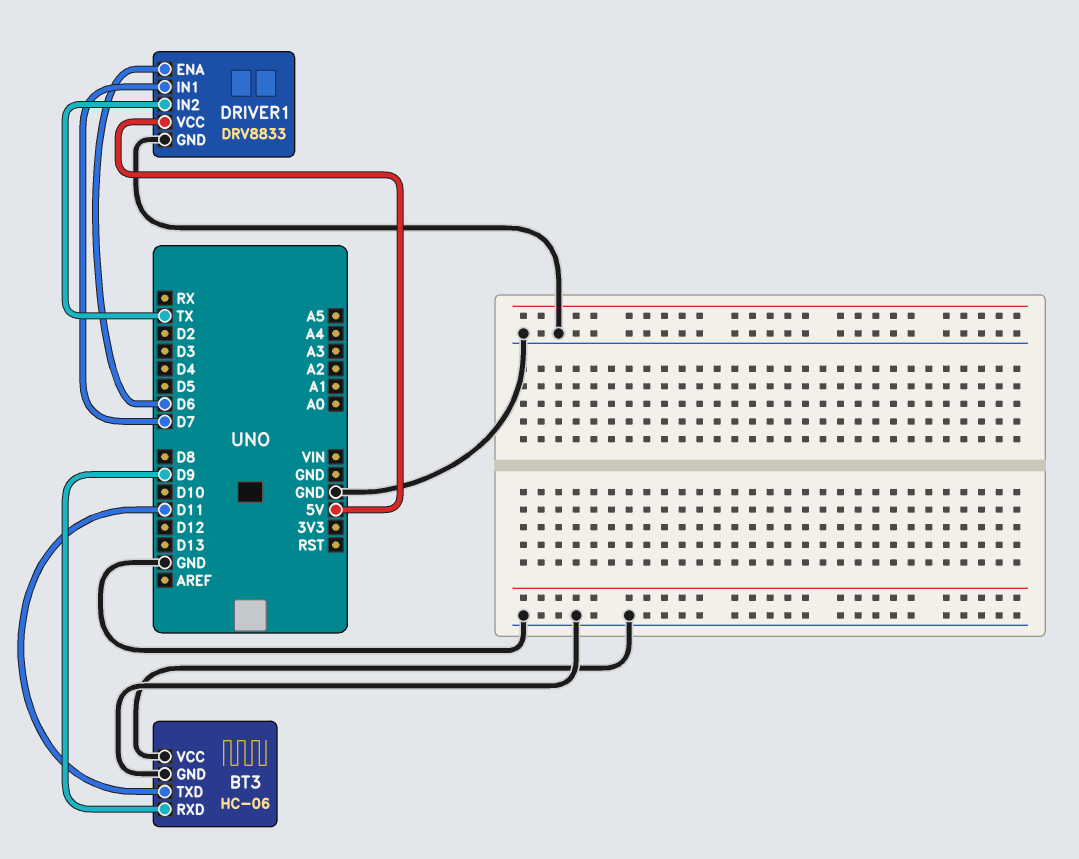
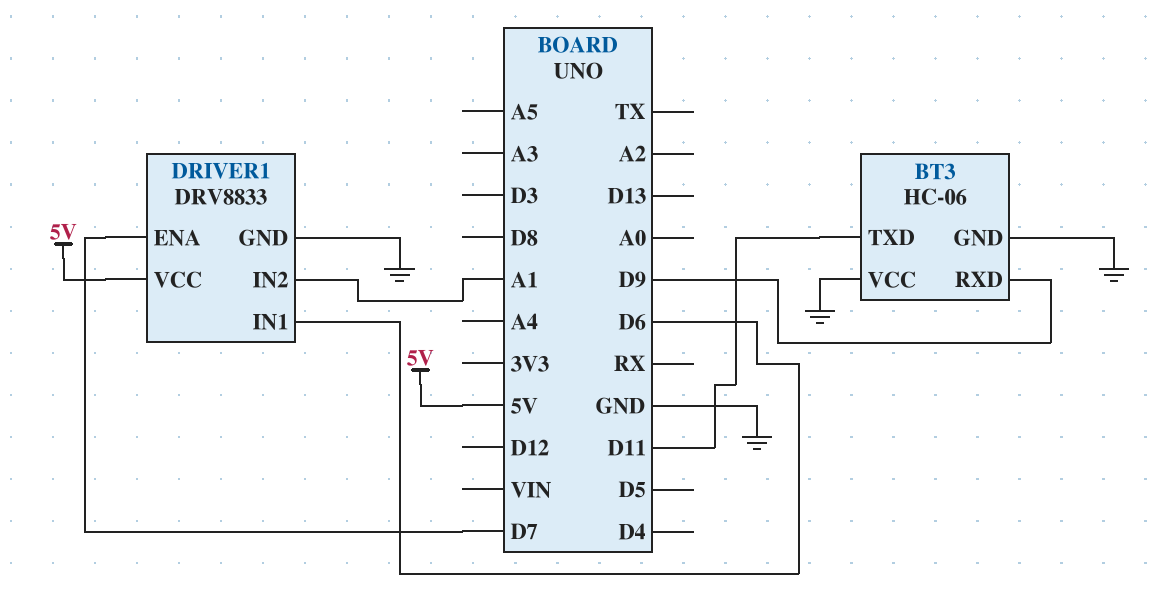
DRIVER1 pin ENA: D6 -> D7
DRIVER1 pin IN1: D7 -> D6
DRIVER1 pin IN2: TX -> A1

